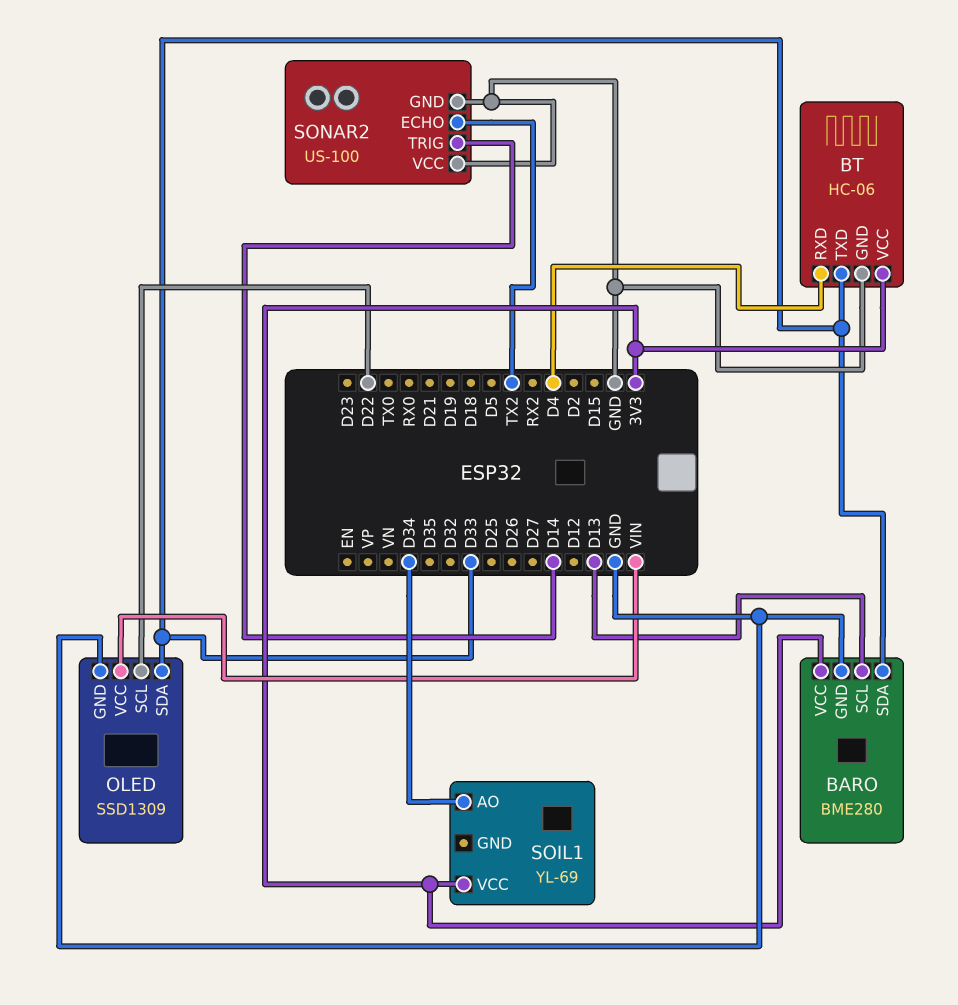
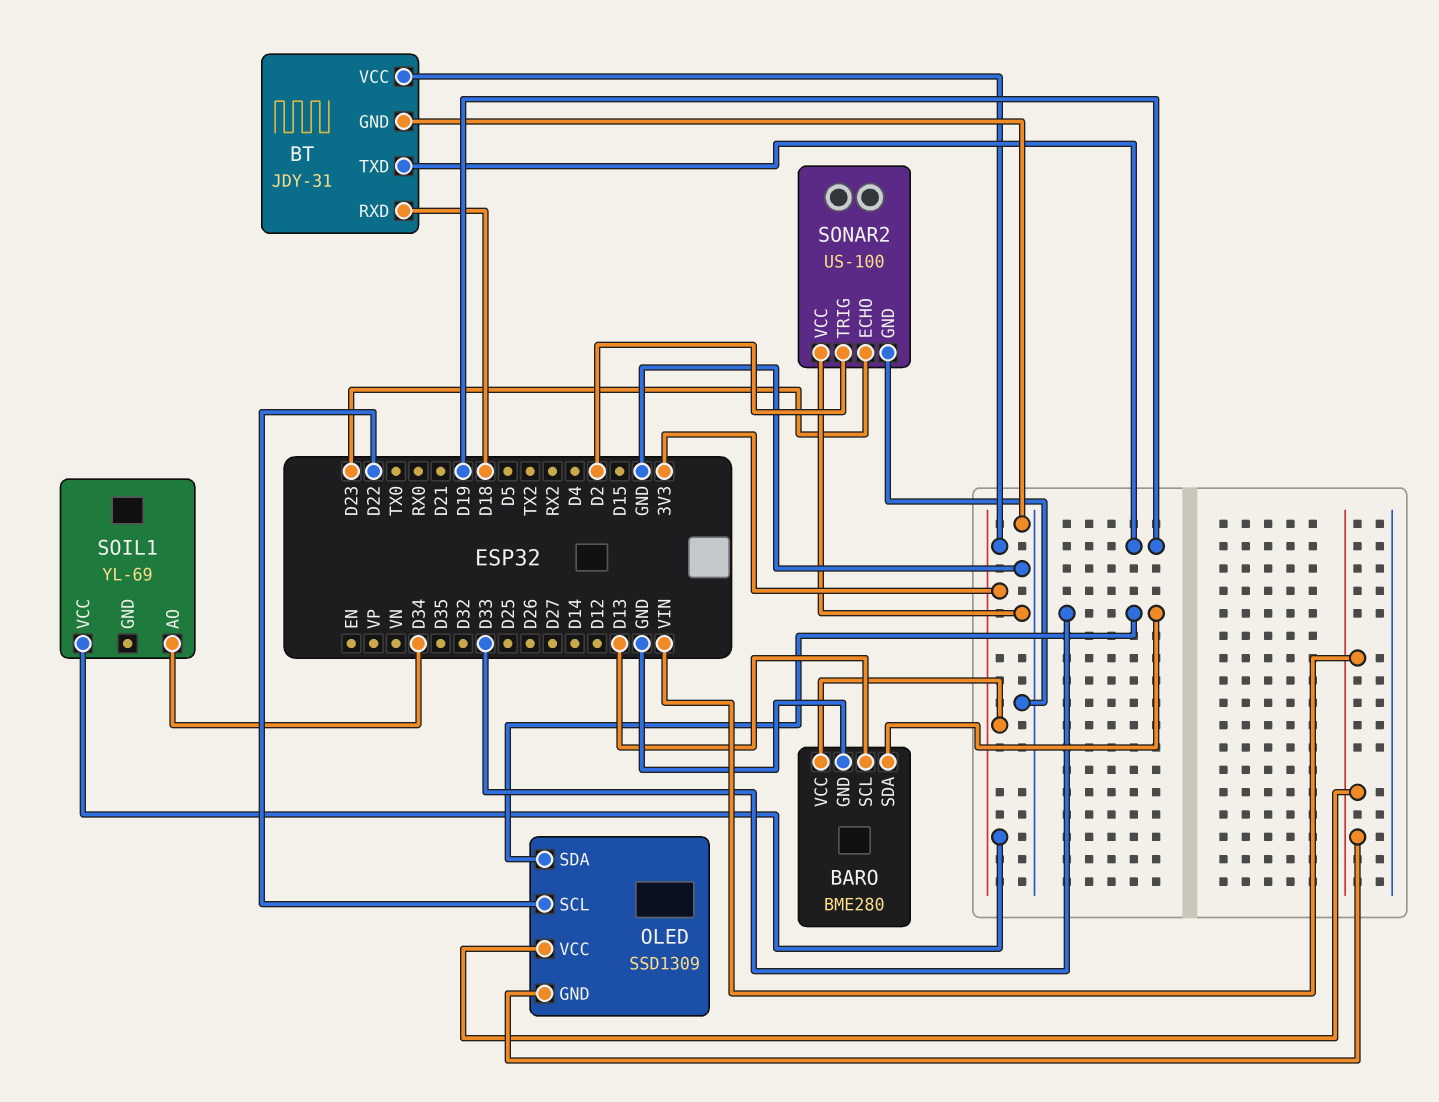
BT: HC-06 -> JDY-31
BT pin RXD: D4 -> D18
BT pin TXD: D33 -> D19
OLED pin GND: GND -> VIN
SONAR2 pin ECHO: TX2 -> D23
SONAR2 pin TRIG: D14 -> D2

